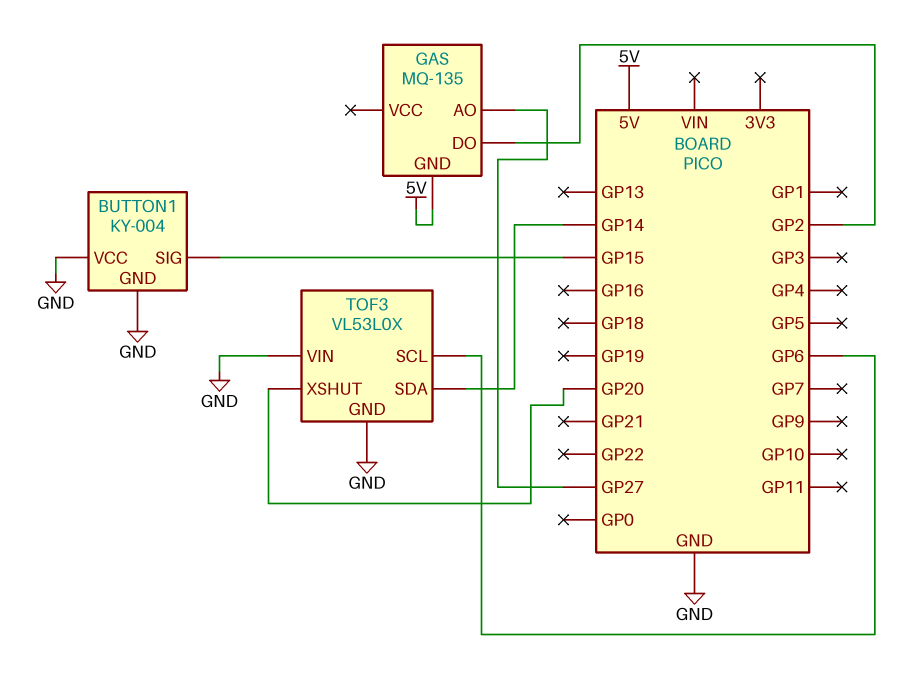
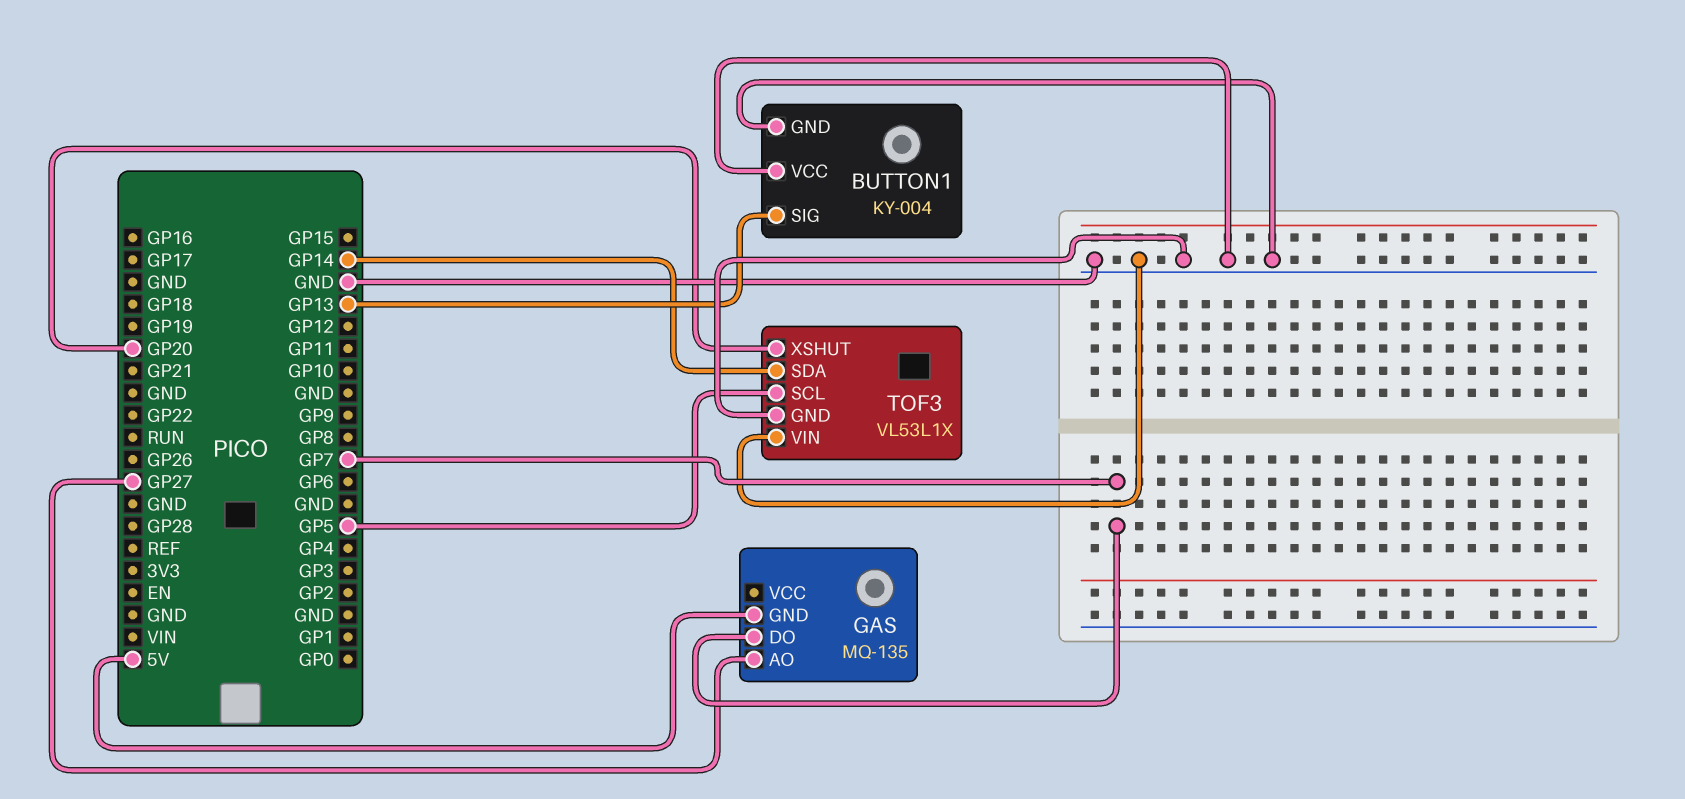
BUTTON1 pin SIG: GP15 -> GP13
GAS pin DO: GP2 -> GP7
TOF3: VL53L0X -> VL53L1X
TOF3 pin SCL: GP6 -> GP5

